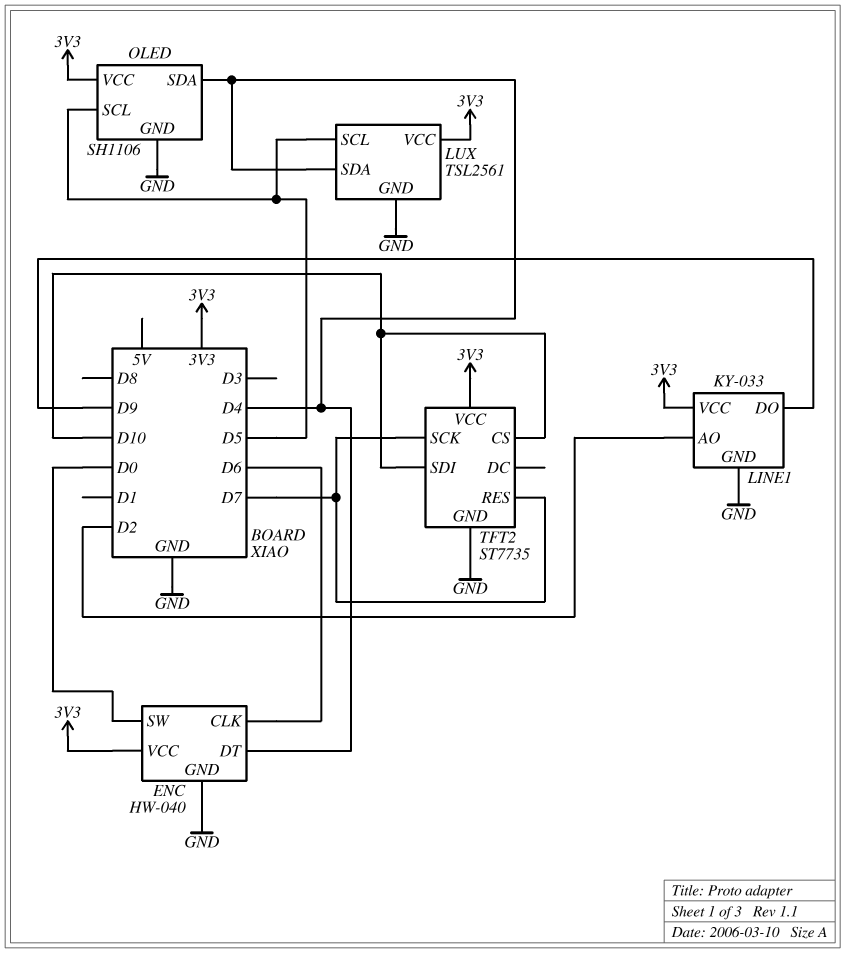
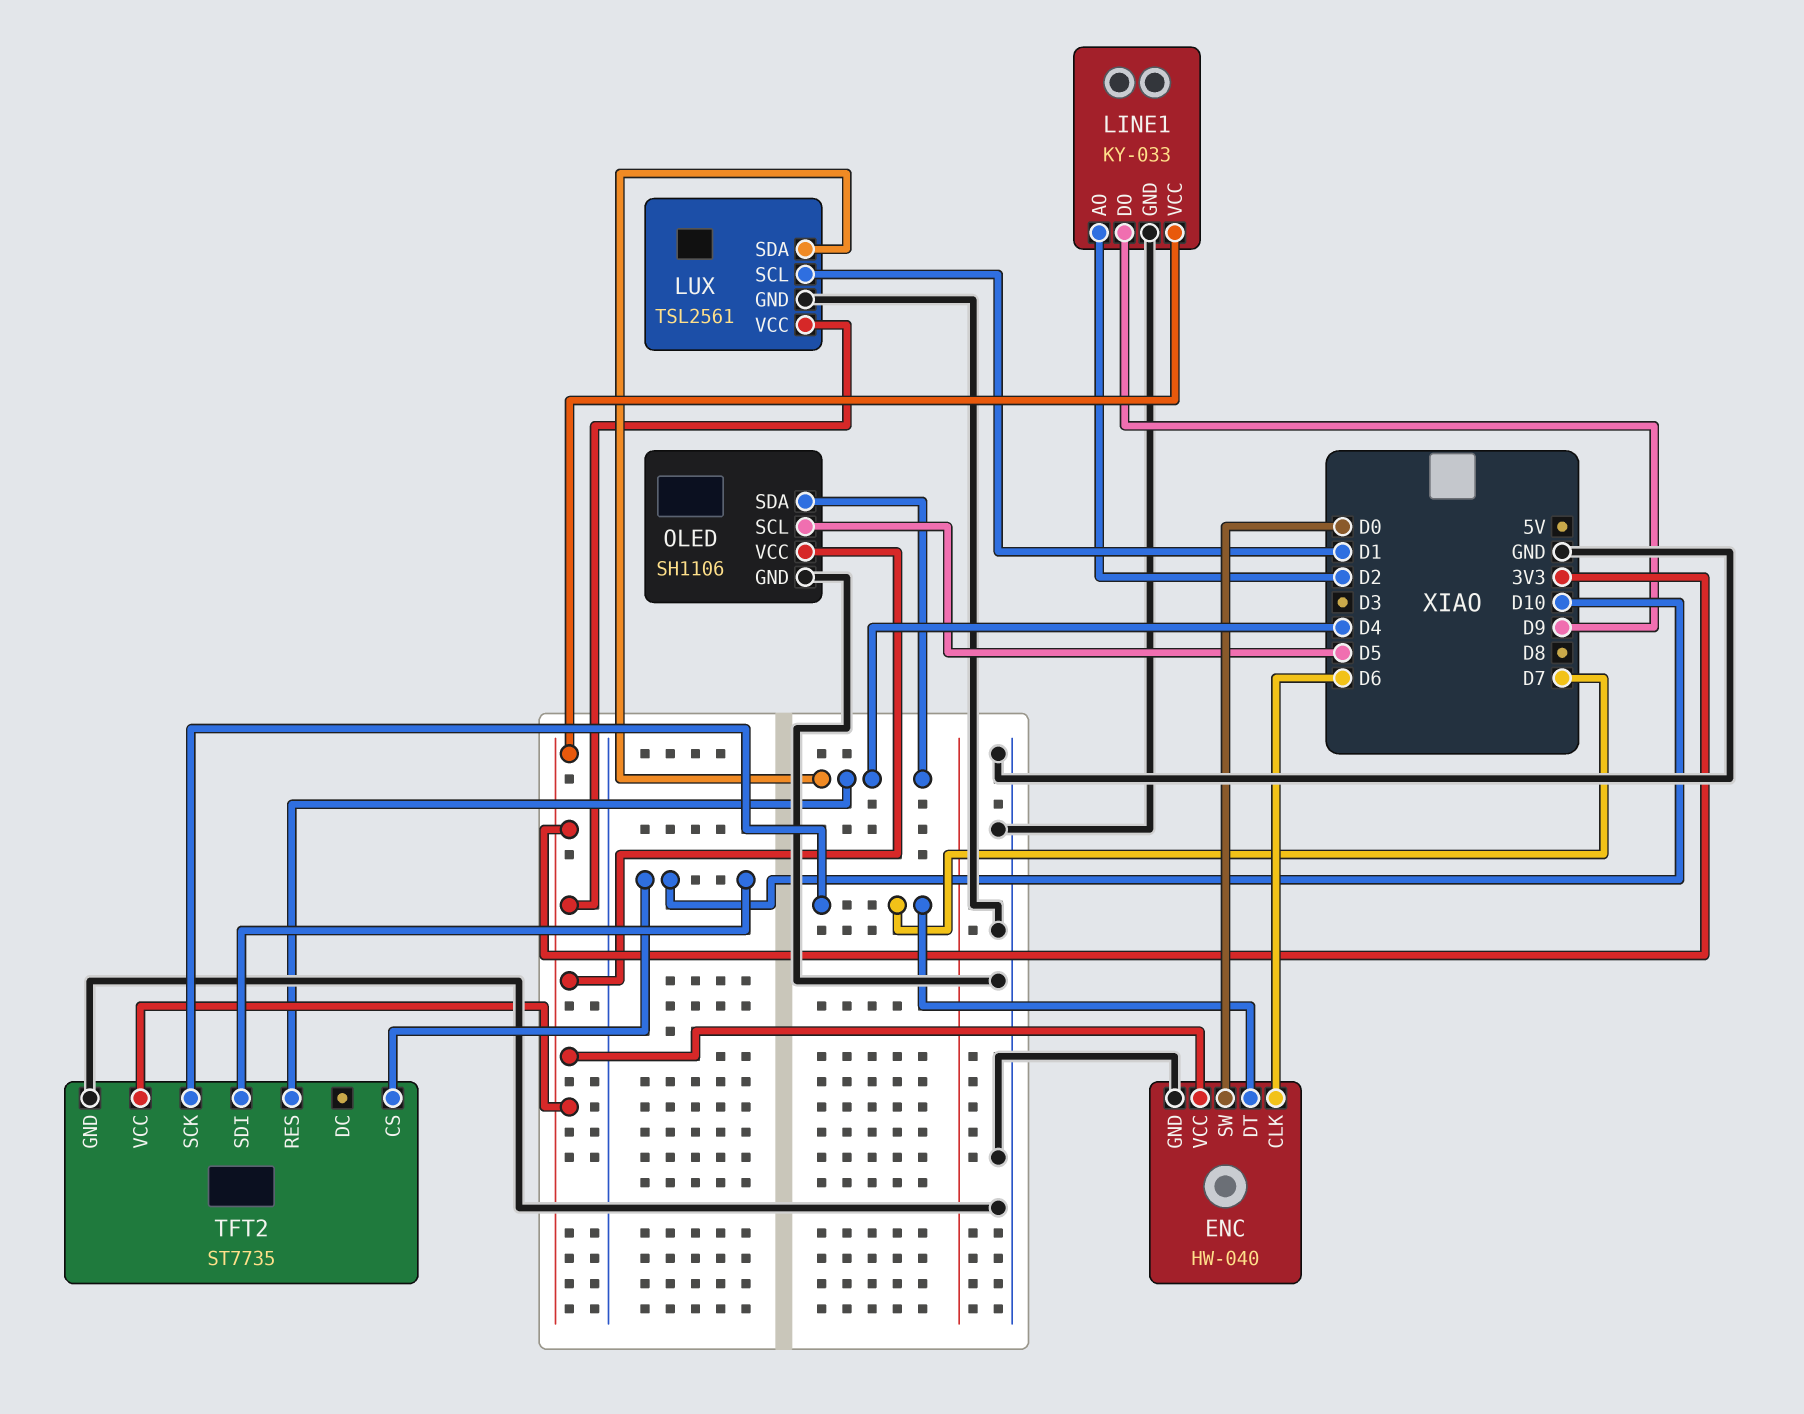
ENC pin DT: D4 -> D7
LUX pin SCL: D5 -> D1
TFT2 pin RES: D7 -> D4

